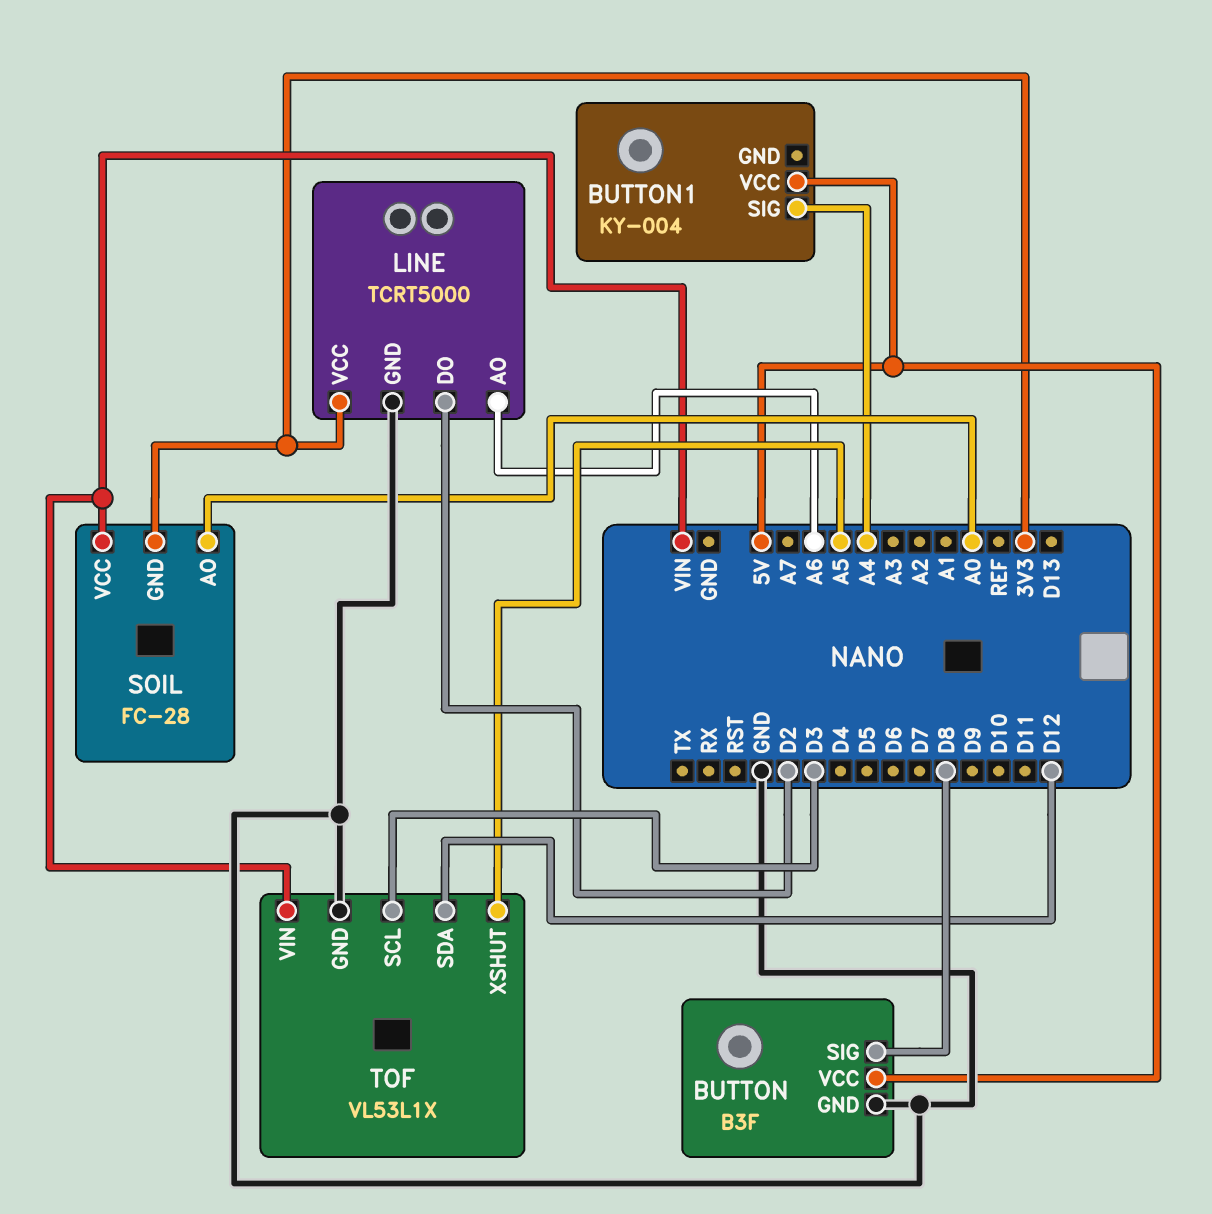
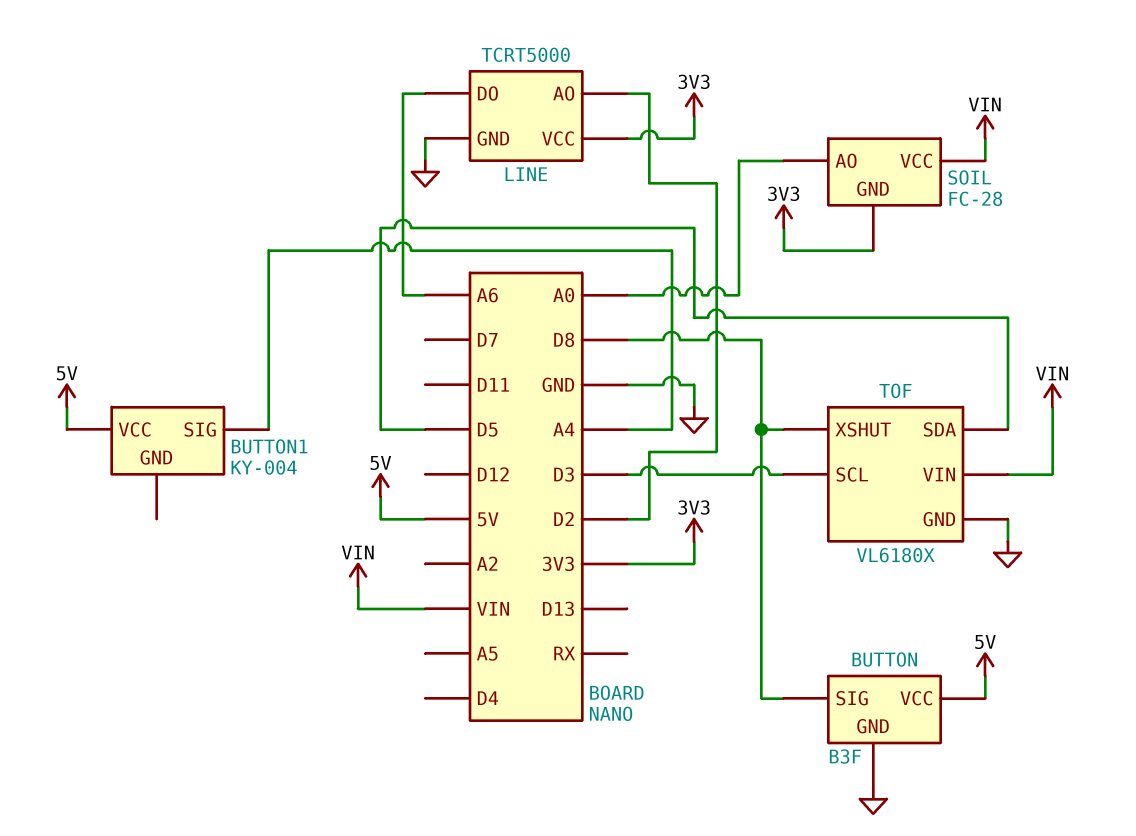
LINE pin AO: A6 -> D2
LINE pin DO: D2 -> A6
TOF: VL53L1X -> VL6180X
TOF pin SDA: D12 -> D5
TOF pin XSHUT: A5 -> D8

